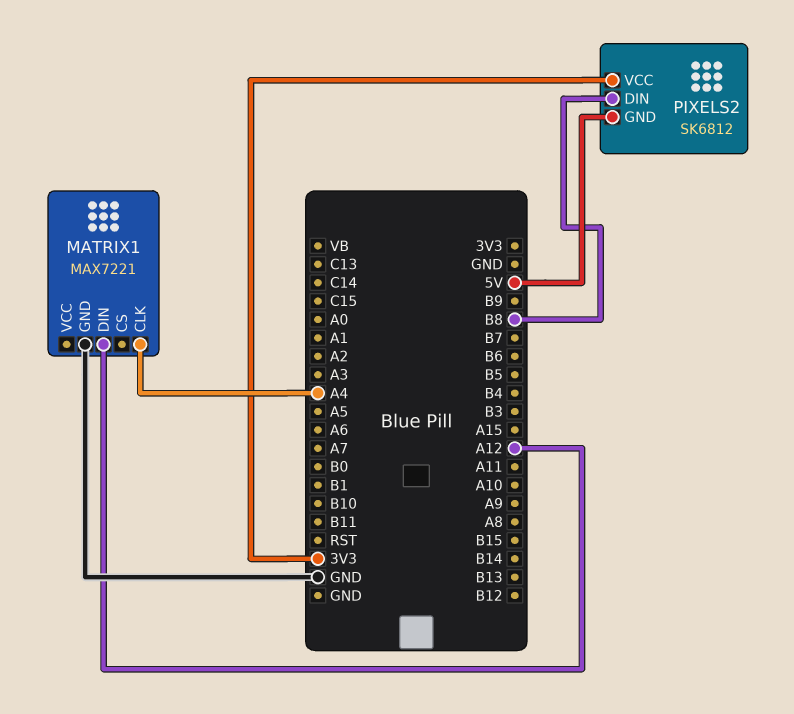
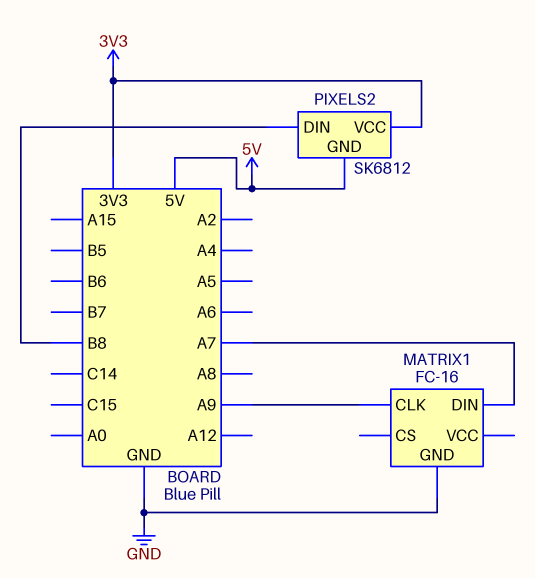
MATRIX1: MAX7221 -> FC-16
MATRIX1 pin CLK: A4 -> A9
MATRIX1 pin DIN: A12 -> A7

